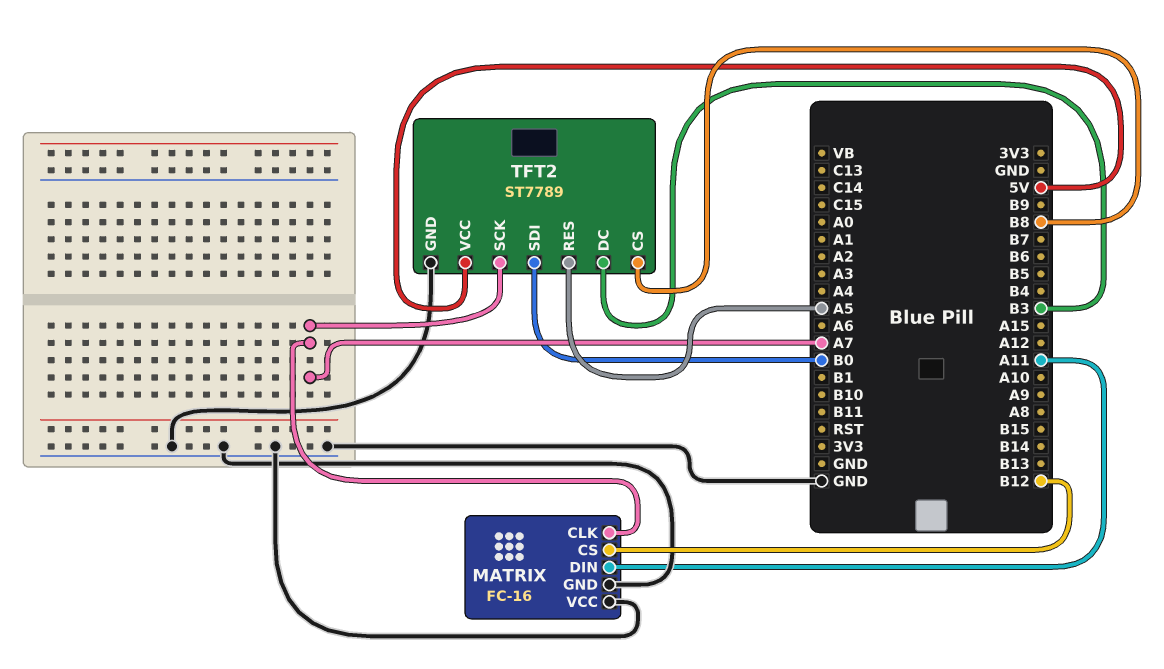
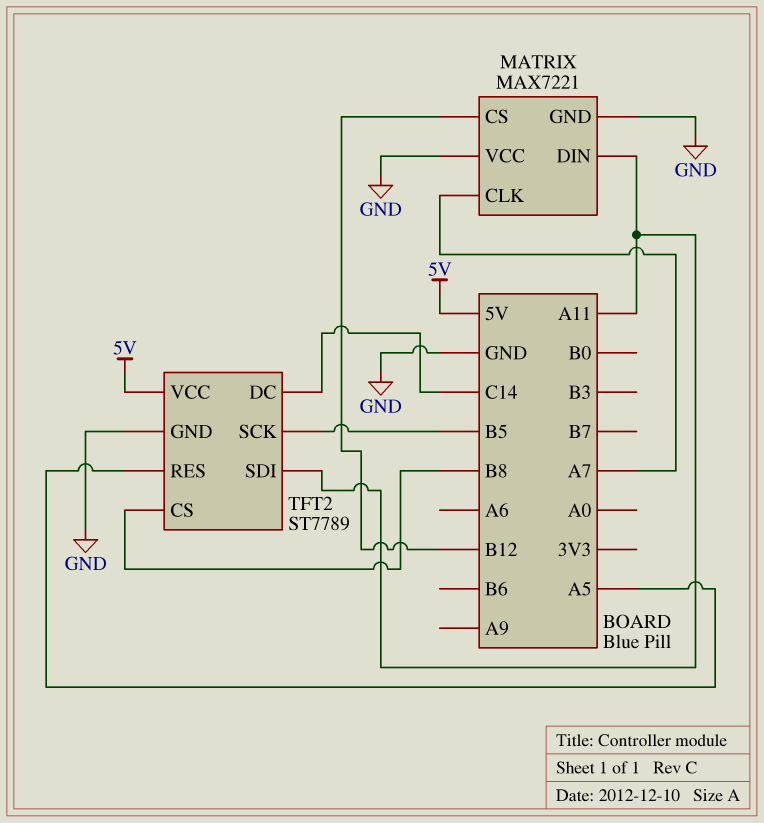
MATRIX: FC-16 -> MAX7221
TFT2 pin DC: B3 -> C14
TFT2 pin SCK: A7 -> B5
TFT2 pin SDI: B0 -> A11

